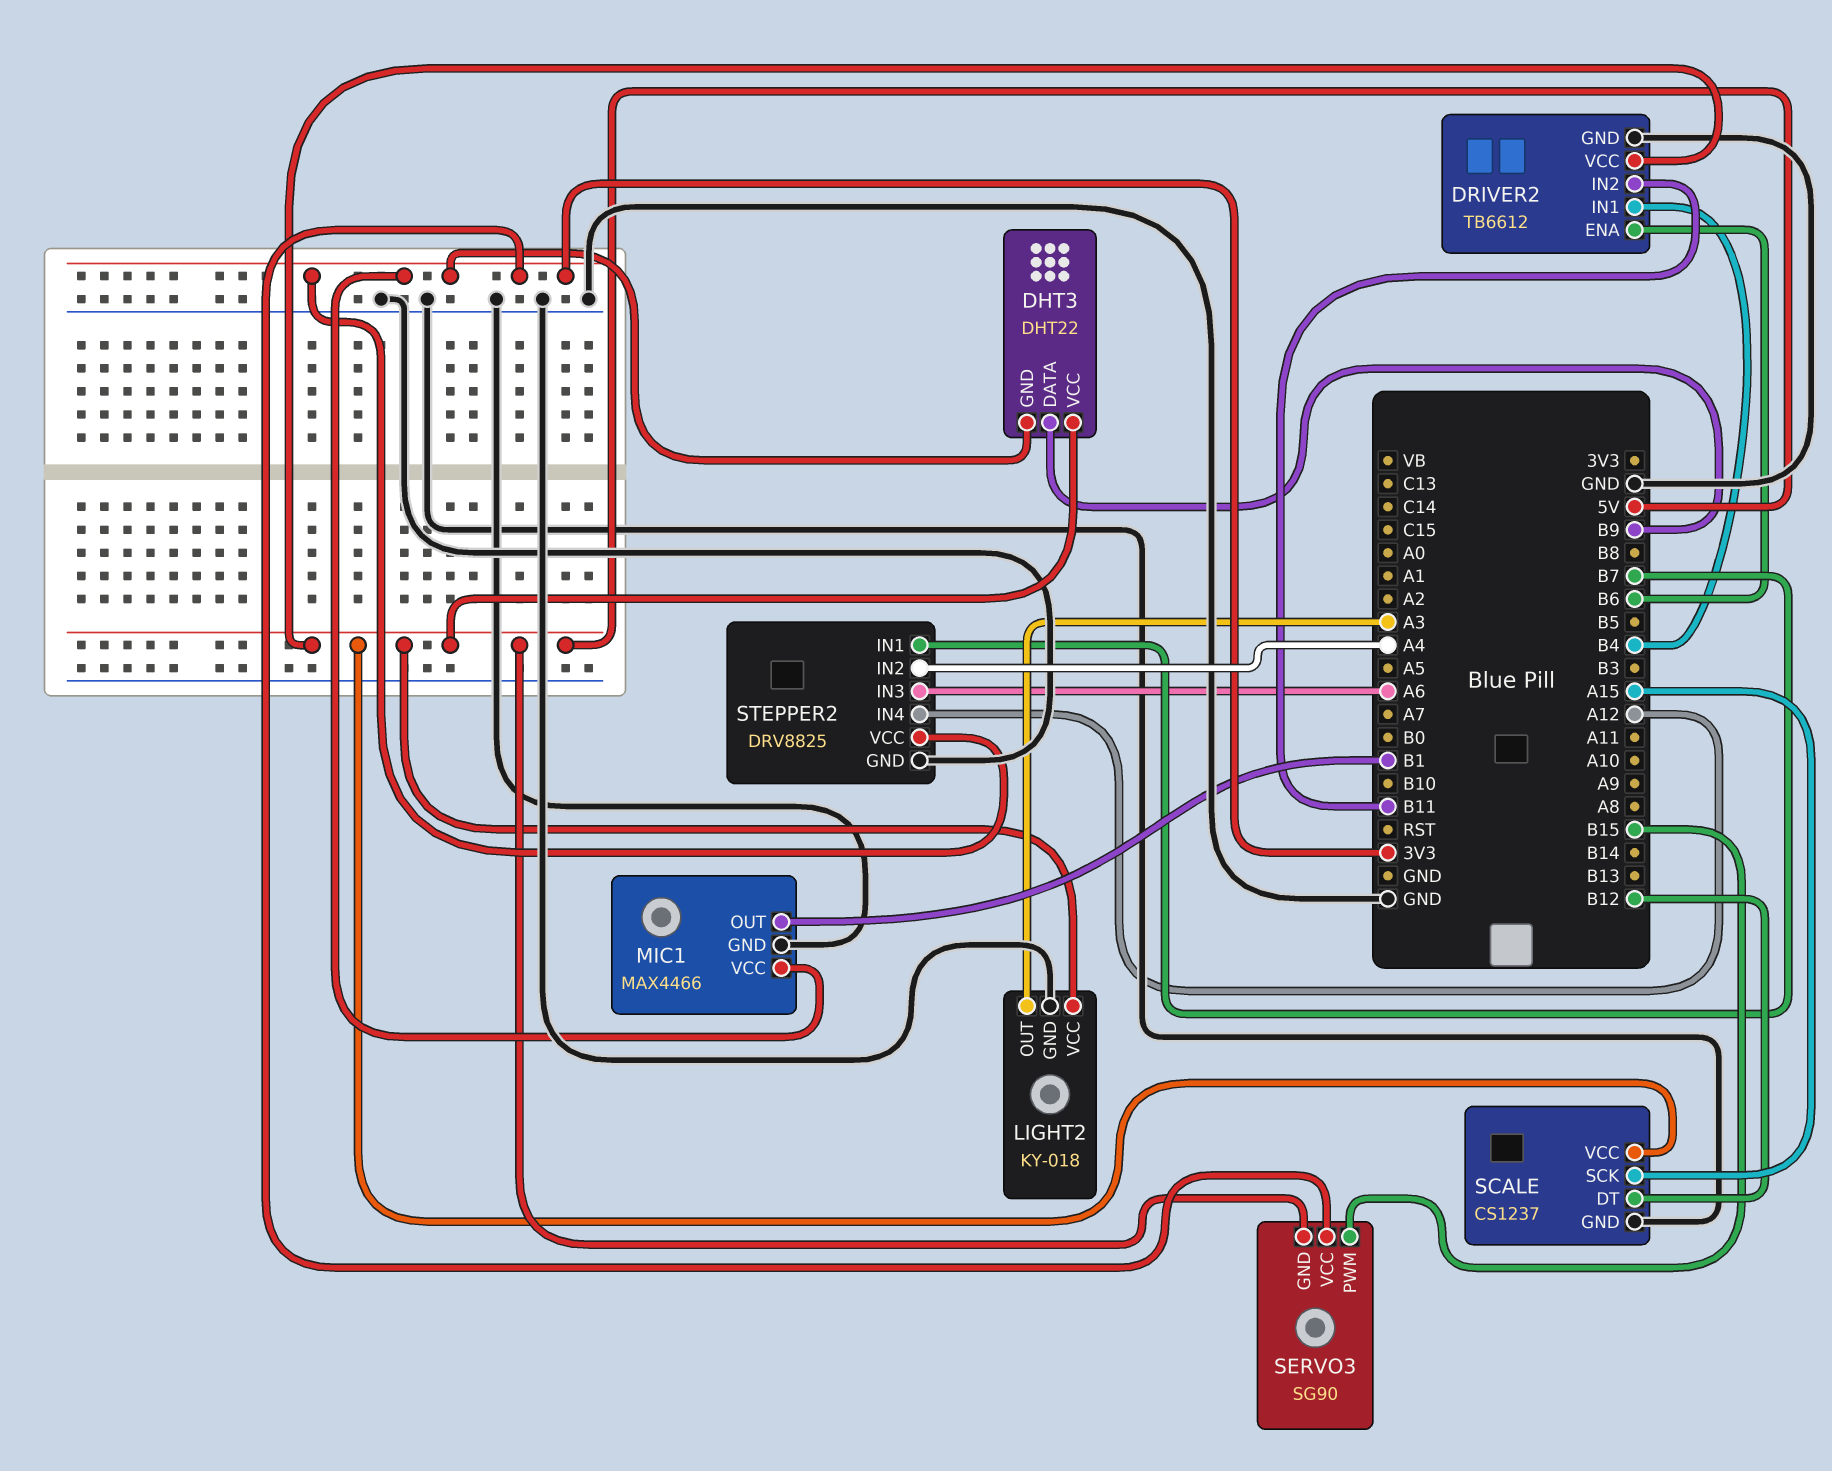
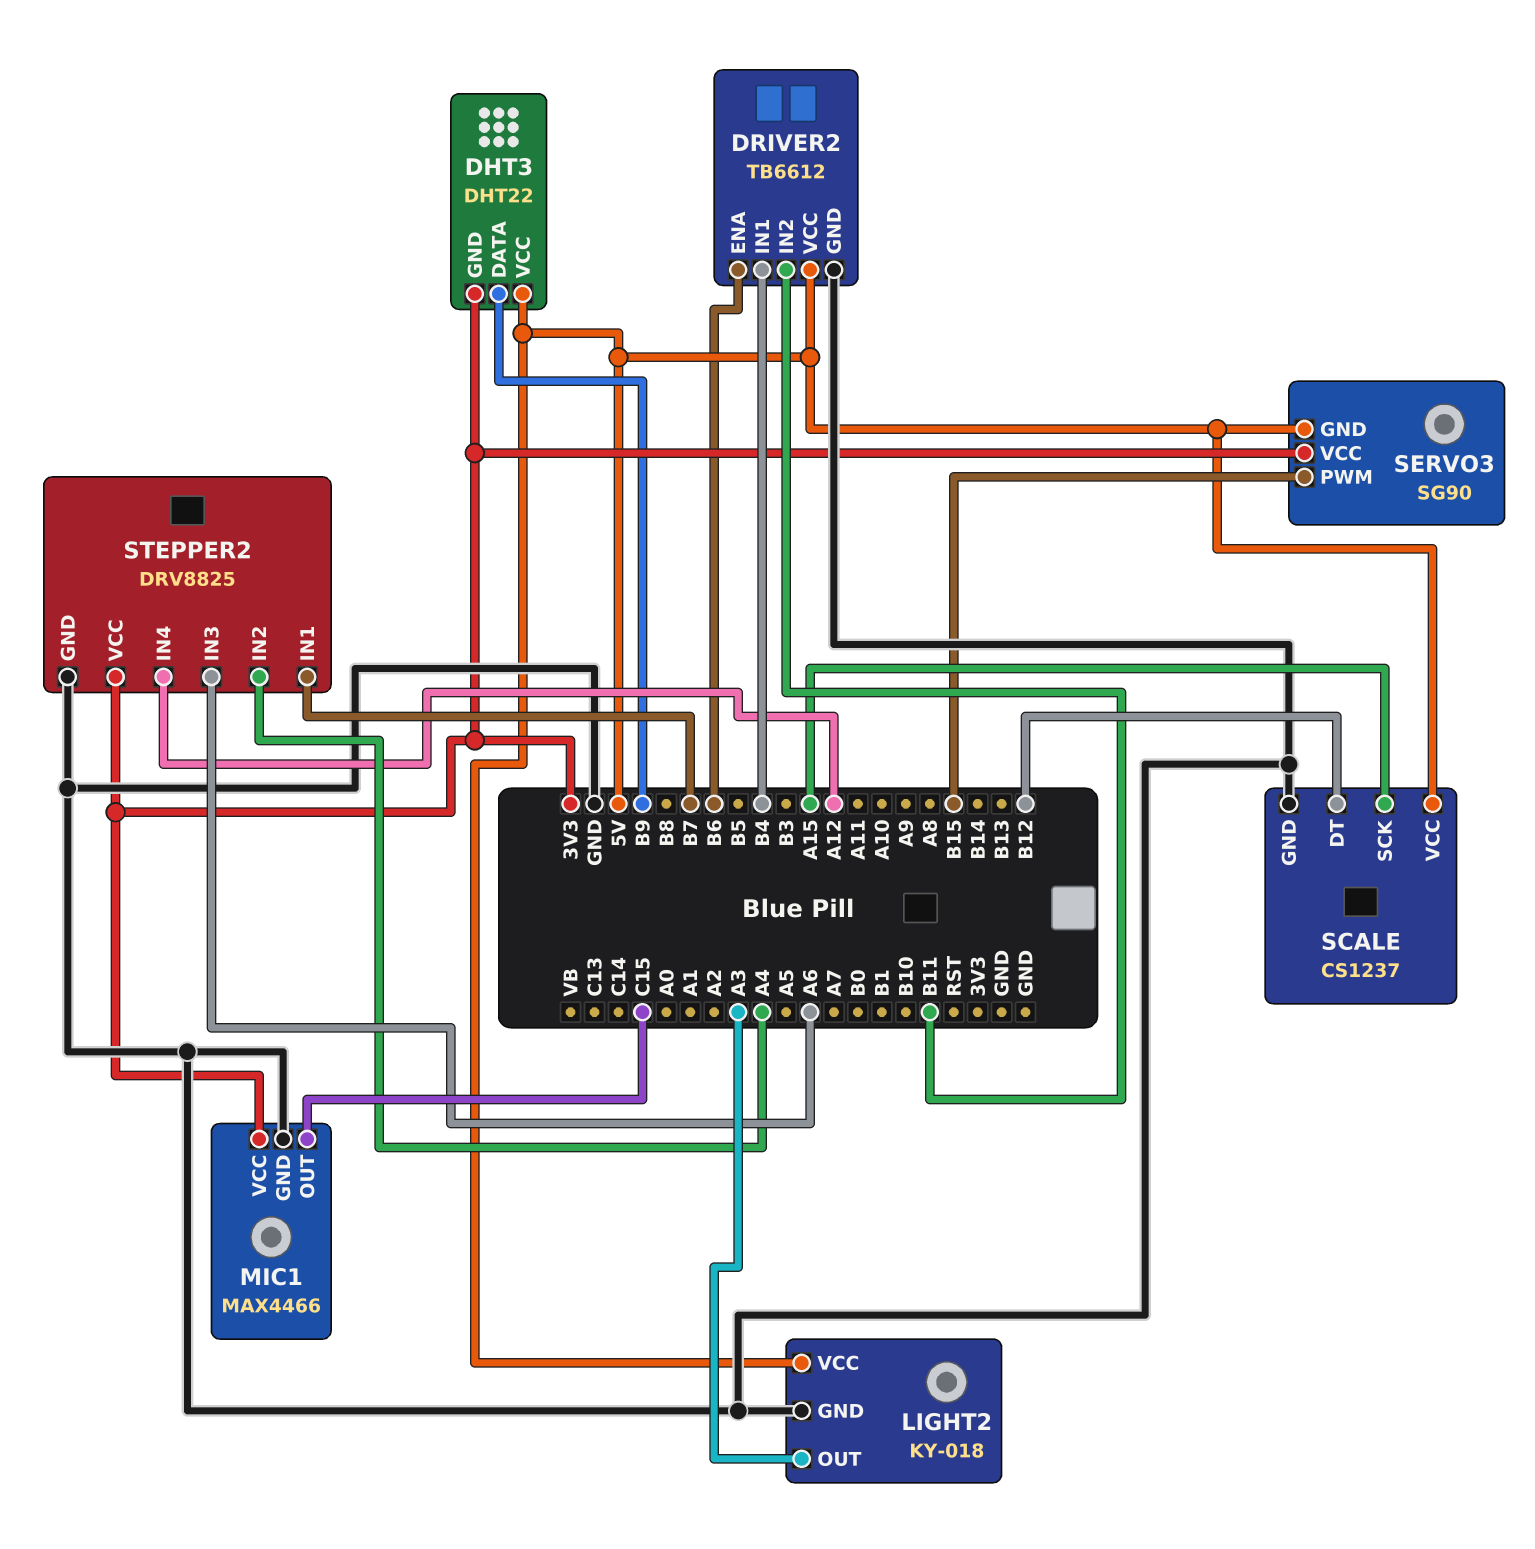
MIC1 pin OUT: B1 -> C15

